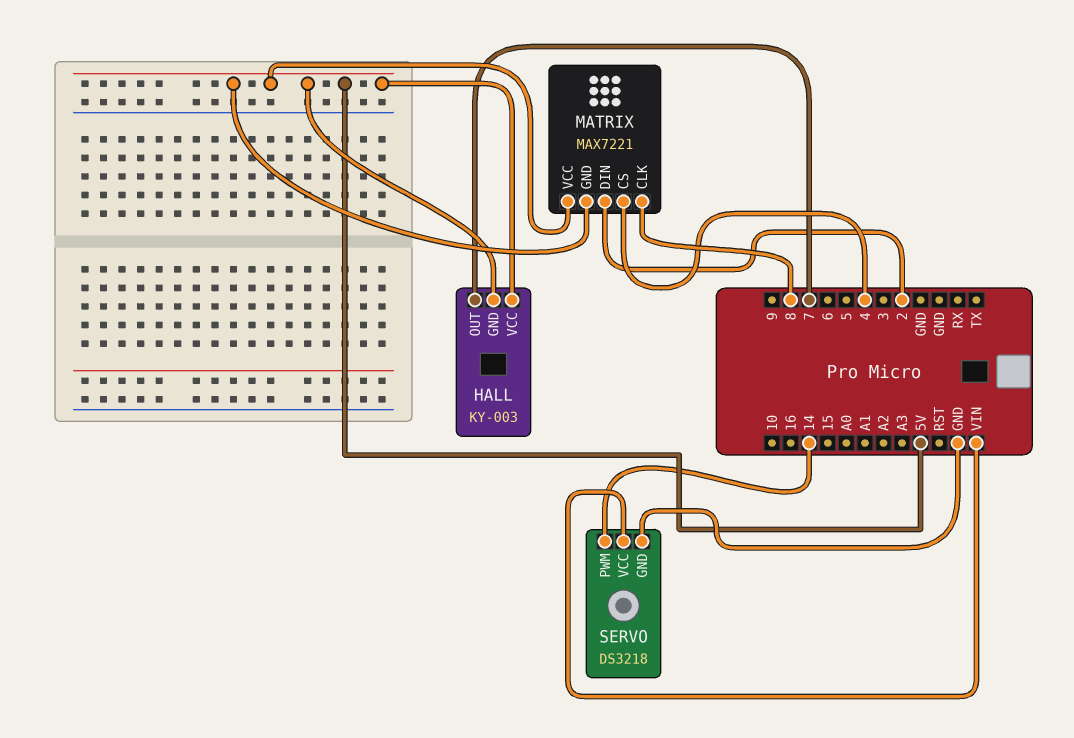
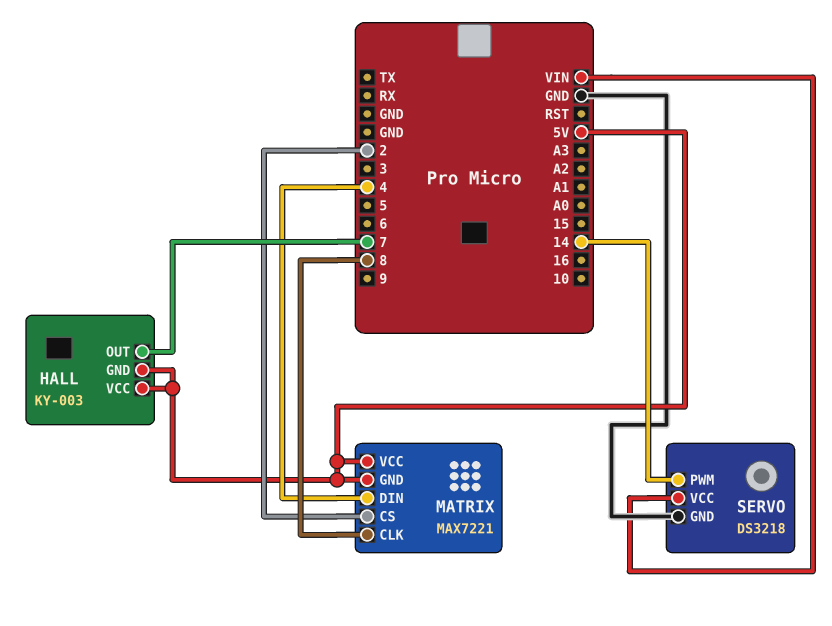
MATRIX pin CS: 4 -> 2
MATRIX pin DIN: 2 -> 4

